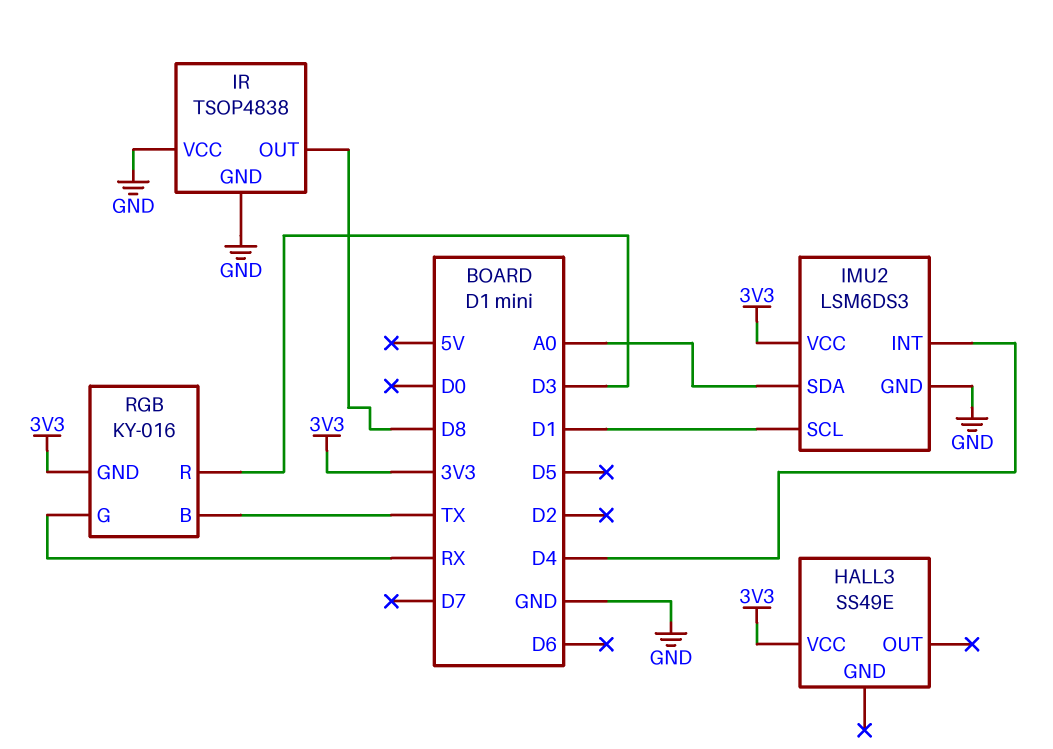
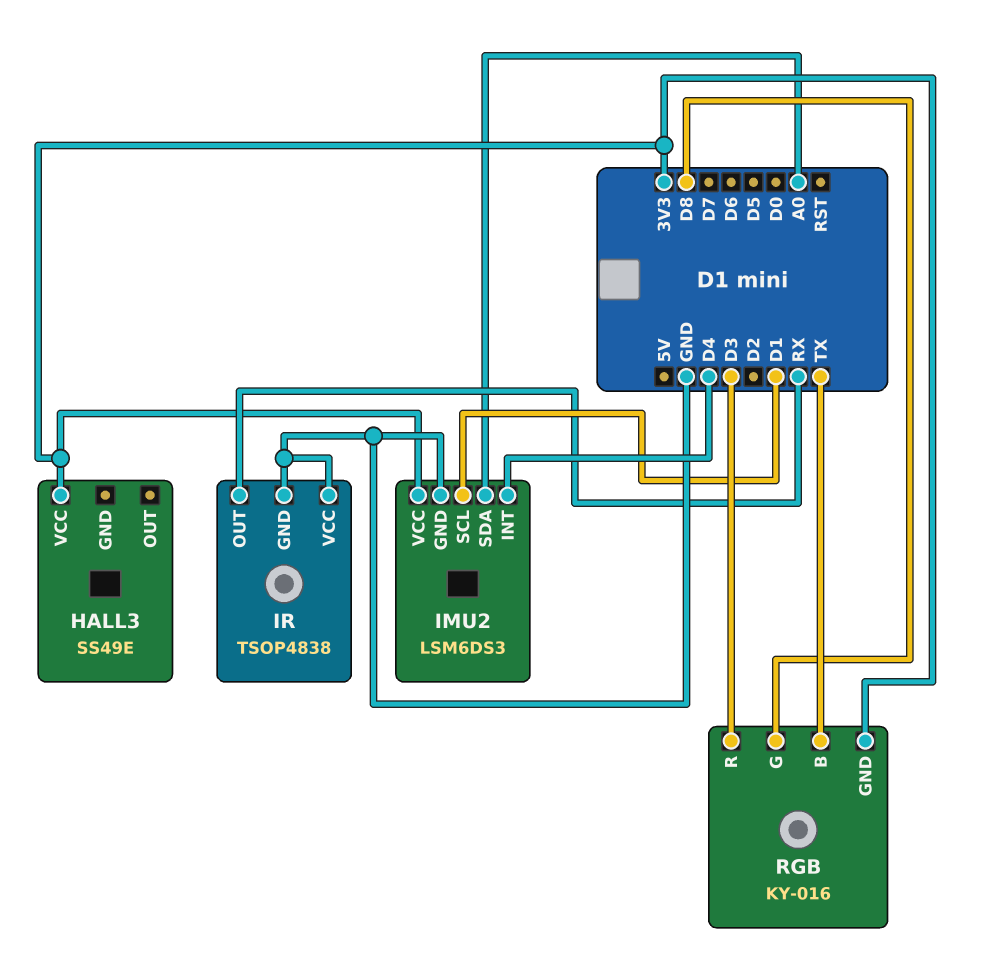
IR pin OUT: D8 -> RX
RGB pin G: RX -> D8

